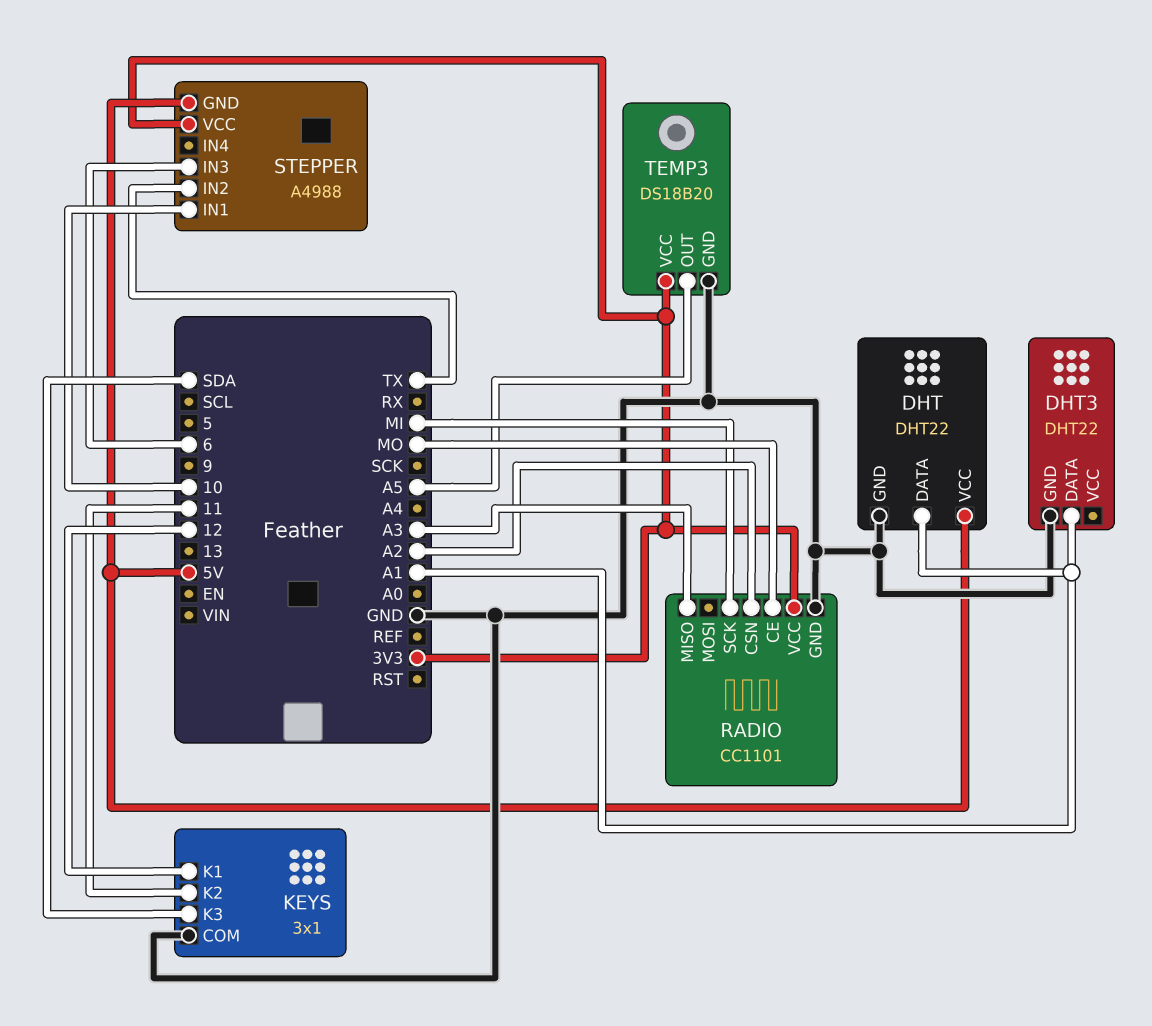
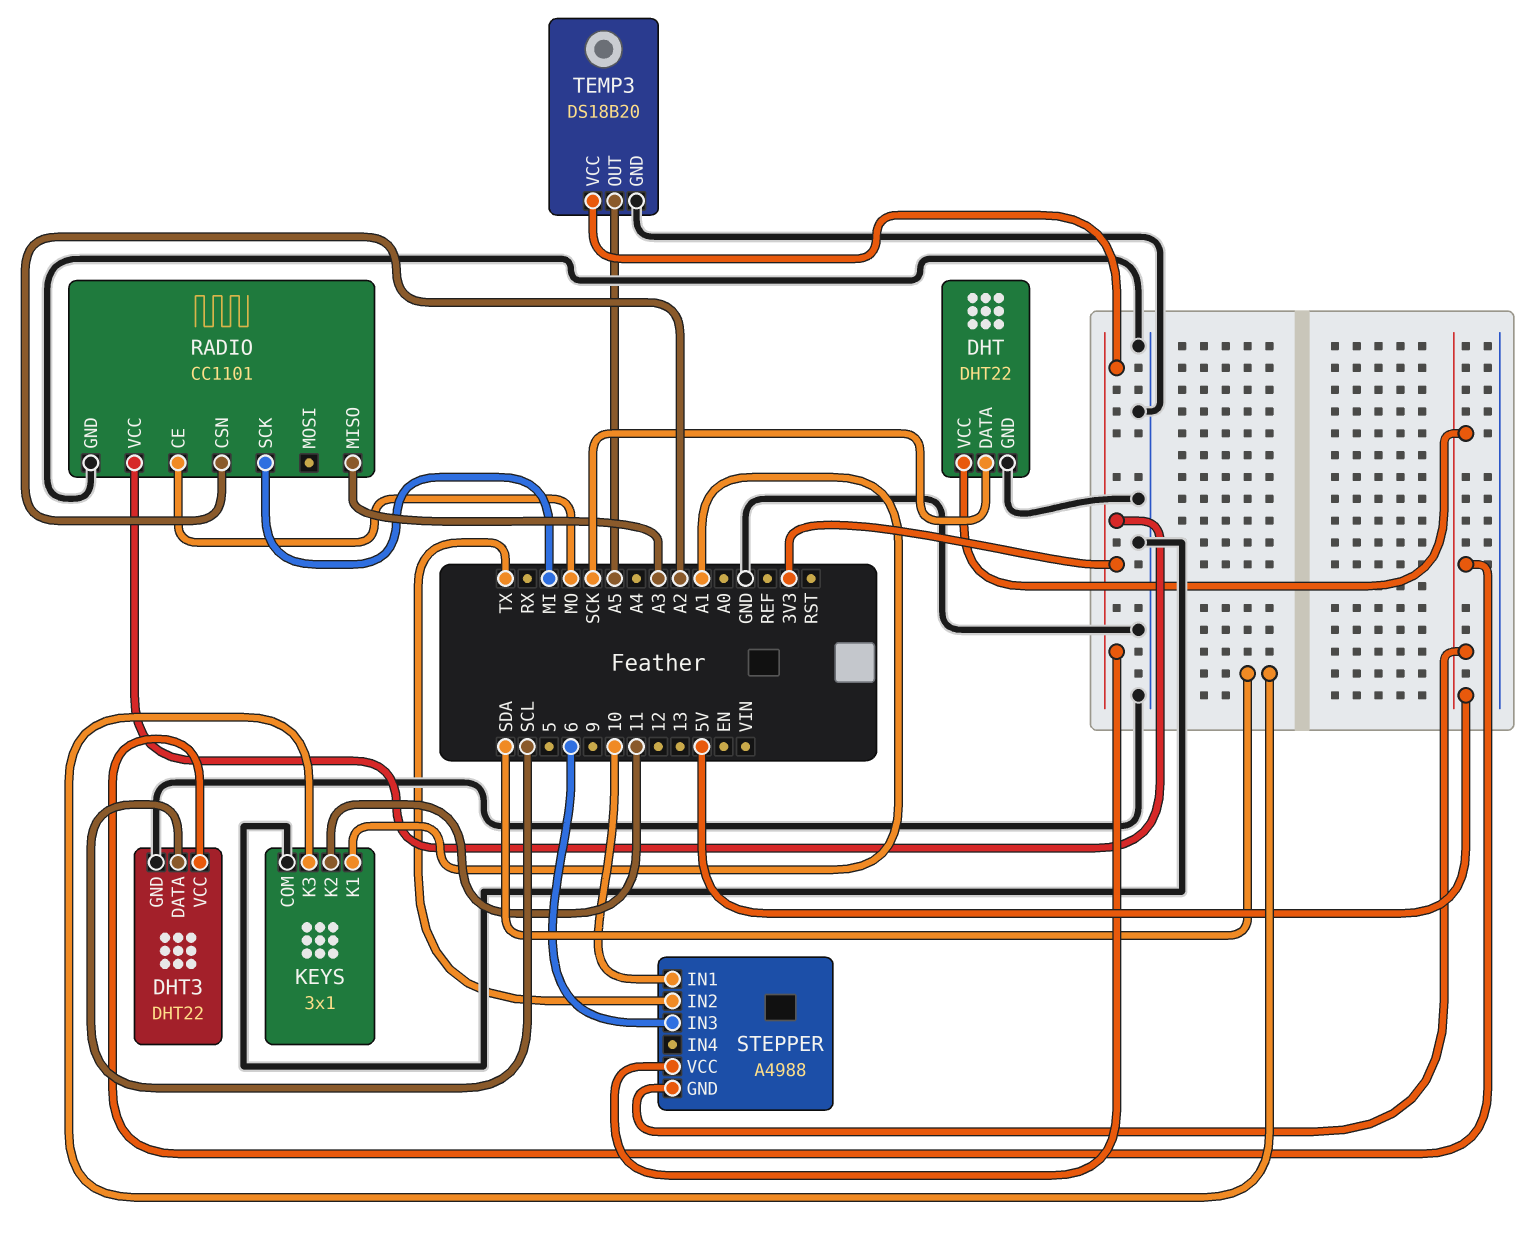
DHT pin DATA: A1 -> SCK
DHT3 pin DATA: A1 -> SCL
DHT3 pin VCC: none -> 5V
KEYS pin K1: 12 -> A1

